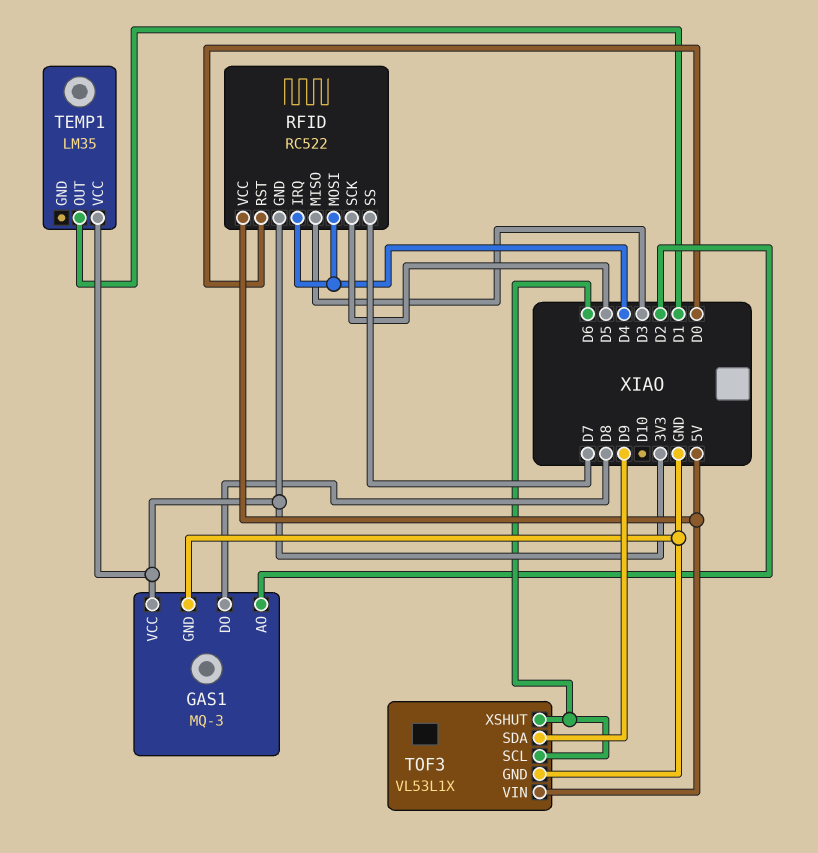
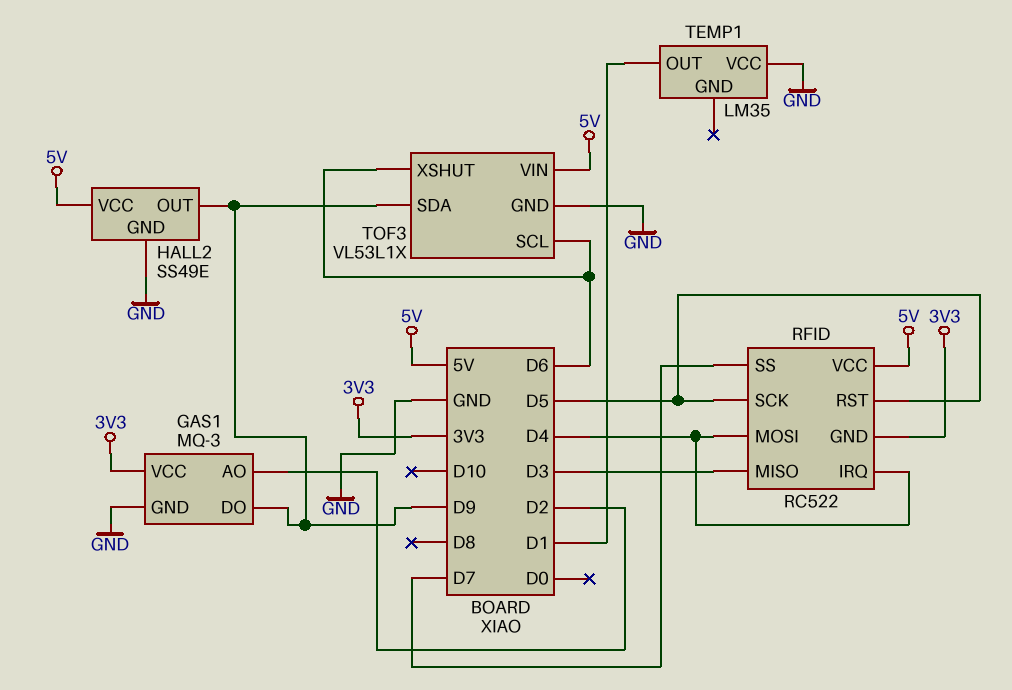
GAS1 pin DO: D8 -> D9
HALL2: none -> SS49E
HALL2 pin GND: none -> GND
HALL2 pin OUT: none -> D9
HALL2 pin VCC: none -> 5V
RFID pin RST: D0 -> D5
TEMP1 pin VCC: 3V3 -> GND

